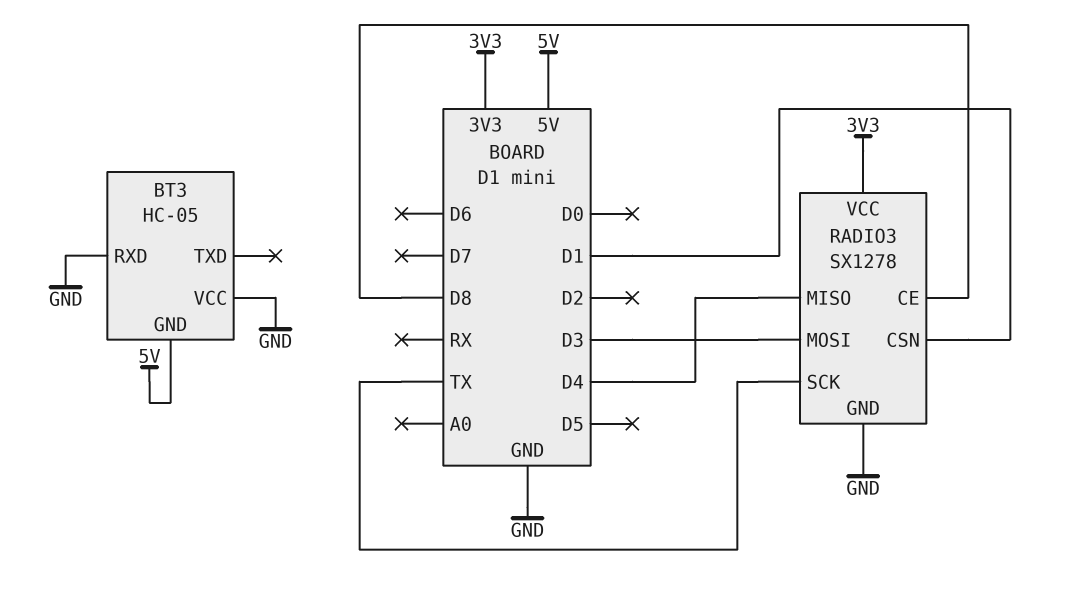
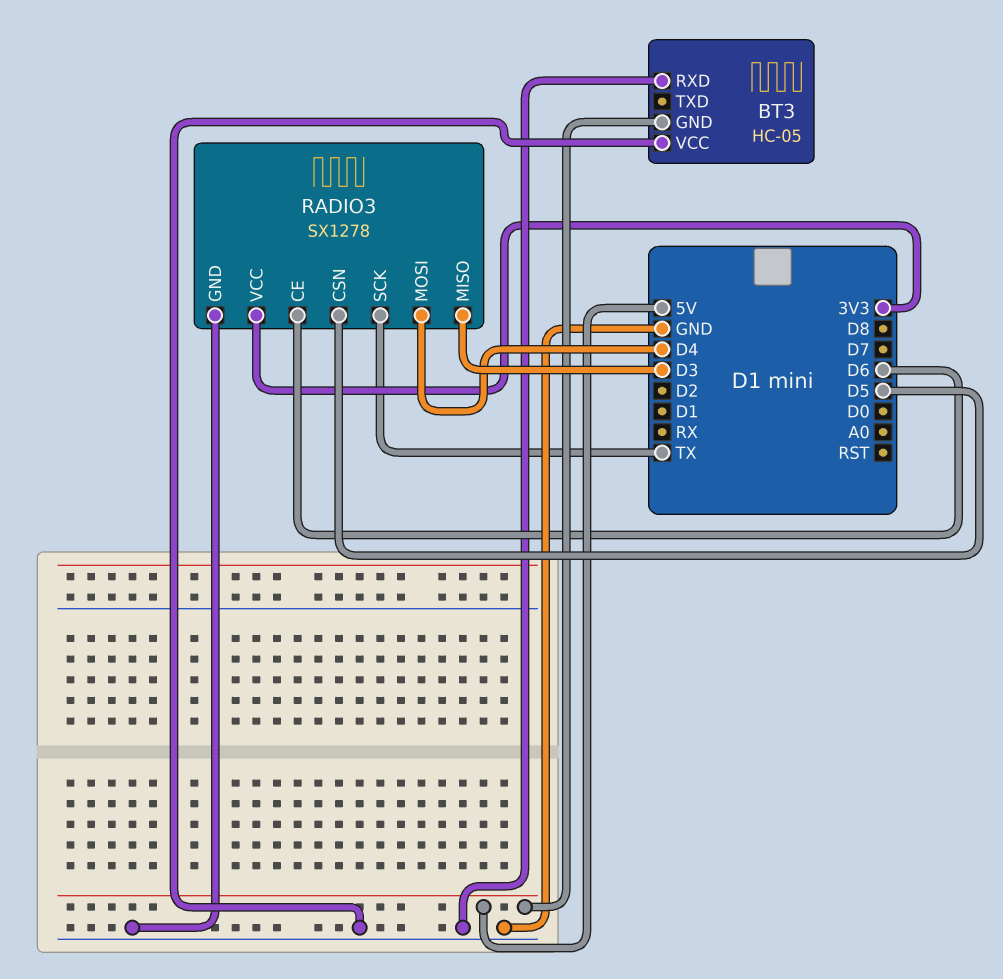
RADIO3 pin CE: D8 -> D6
RADIO3 pin CSN: D1 -> D5
RADIO3 pin MISO: D4 -> D3
RADIO3 pin MOSI: D3 -> D4

